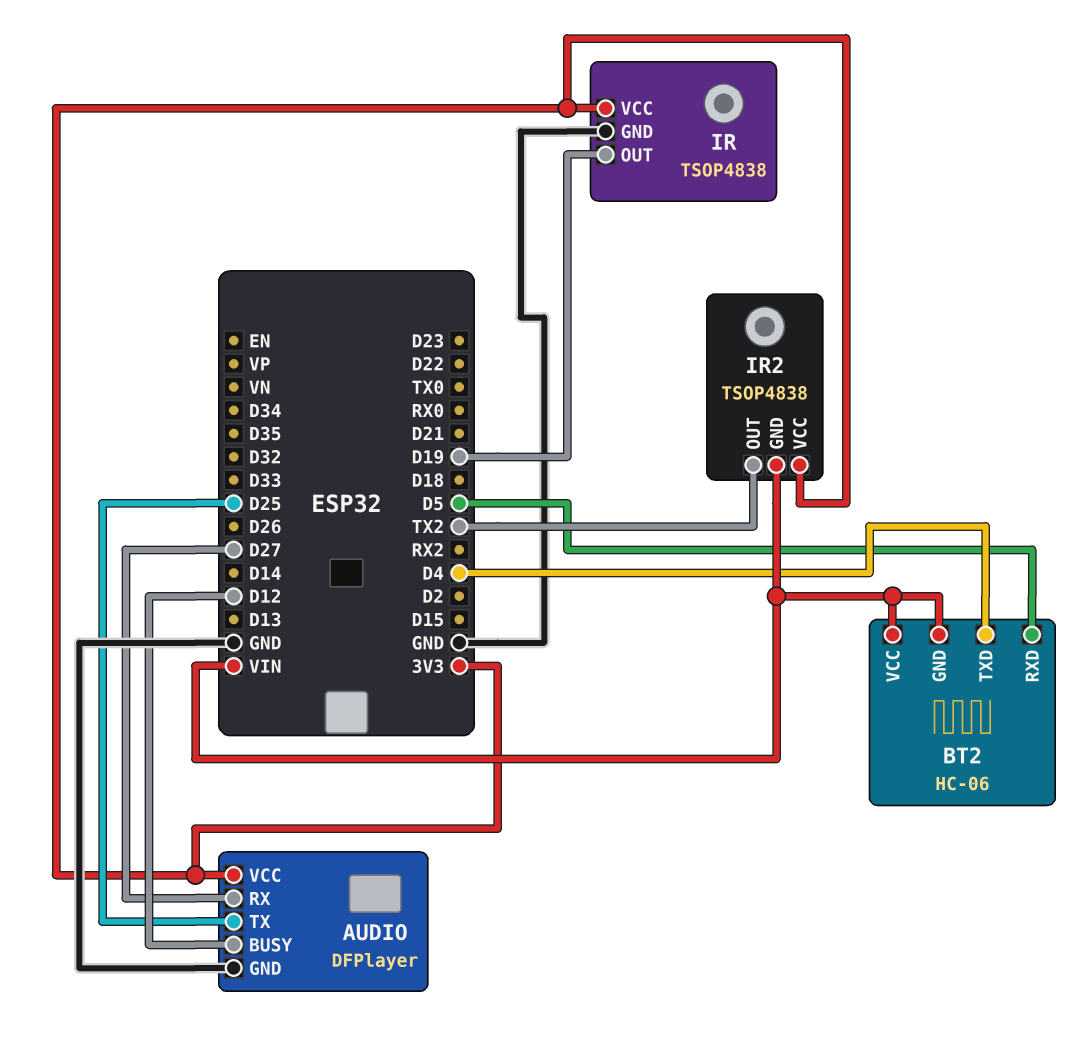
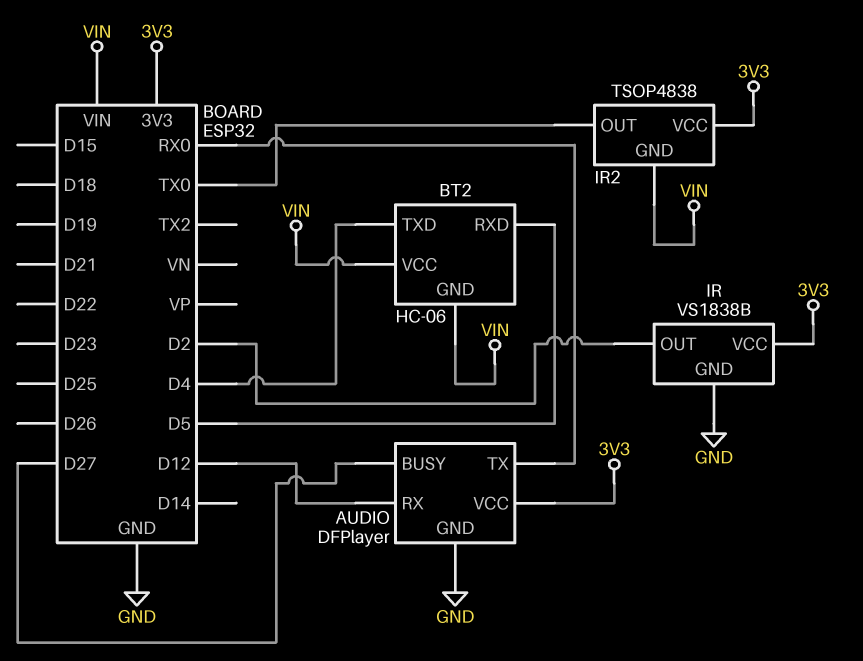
AUDIO pin BUSY: D12 -> D27
AUDIO pin RX: D27 -> D12
AUDIO pin TX: D25 -> RX0
IR: TSOP4838 -> VS1838B
IR pin OUT: D19 -> D2
IR2 pin OUT: TX2 -> TX0

